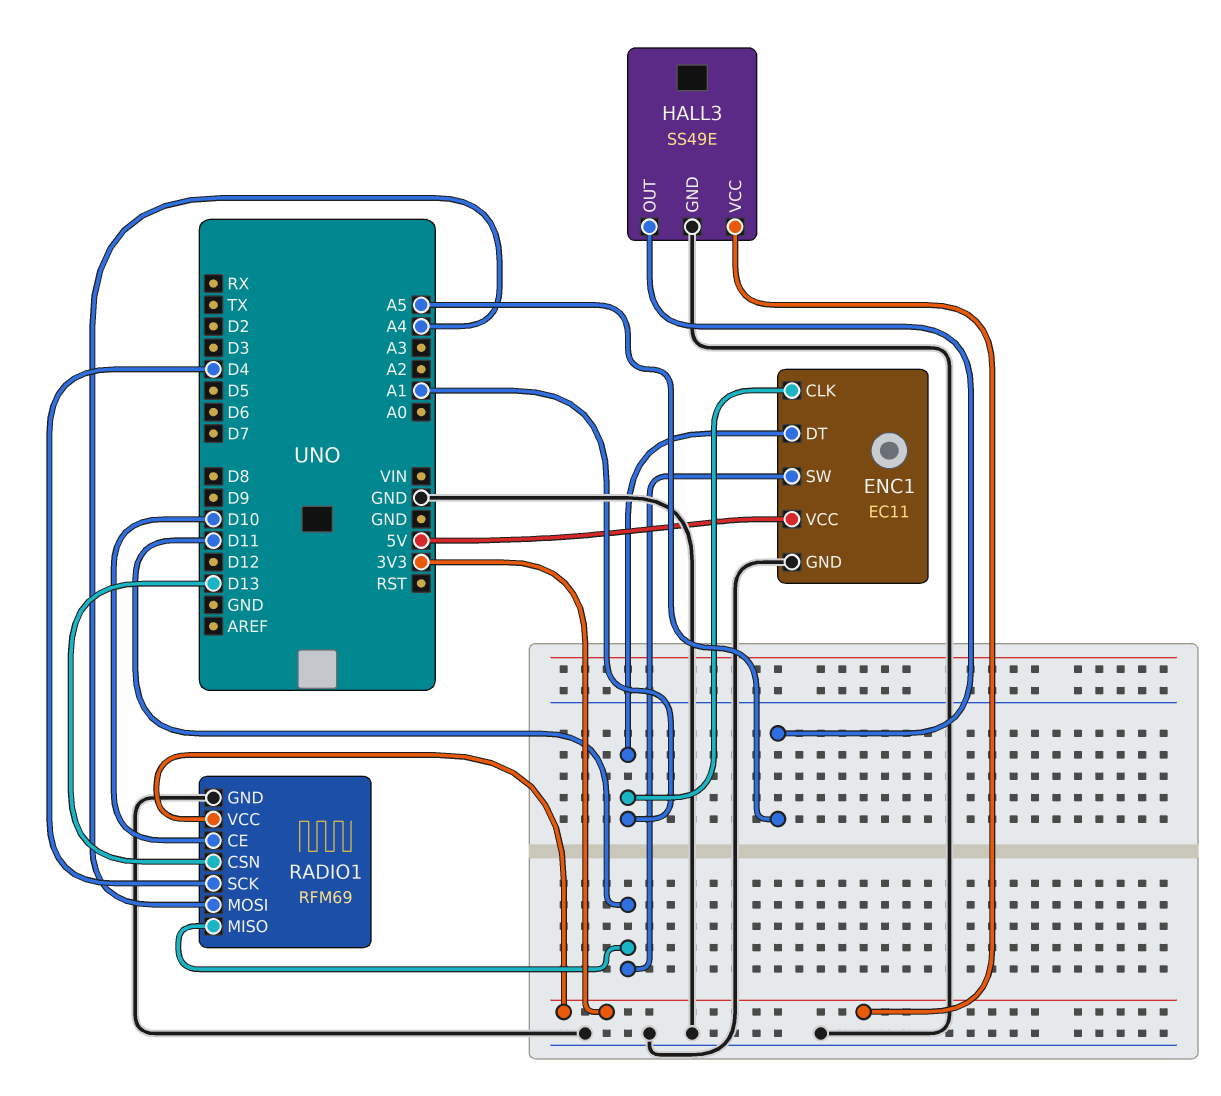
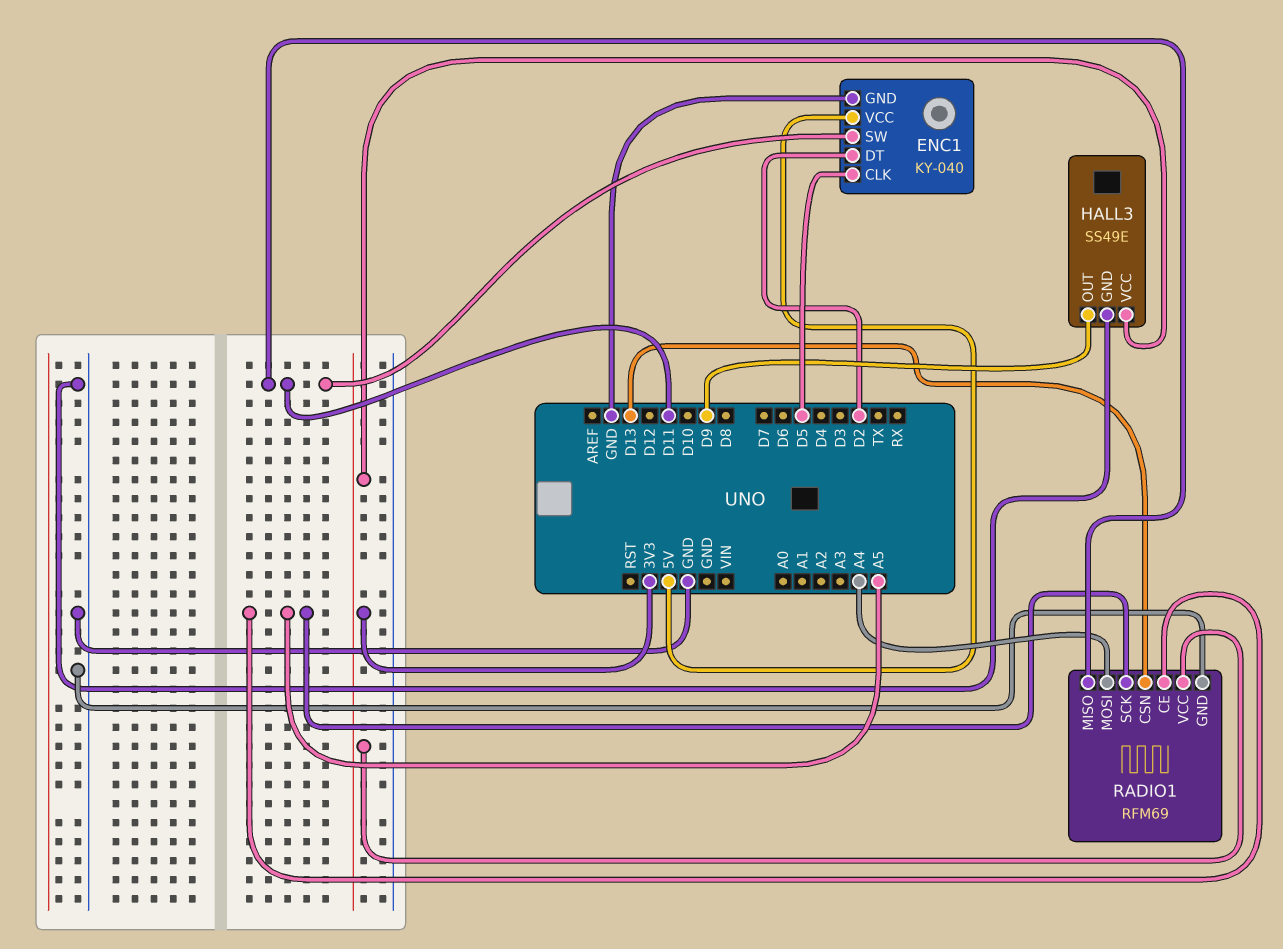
ENC1: EC11 -> KY-040
ENC1 pin CLK: A1 -> D5
ENC1 pin DT: A1 -> D2
HALL3 pin OUT: A5 -> D9
RADIO1 pin CE: D10 -> A5
RADIO1 pin SCK: D4 -> A5

